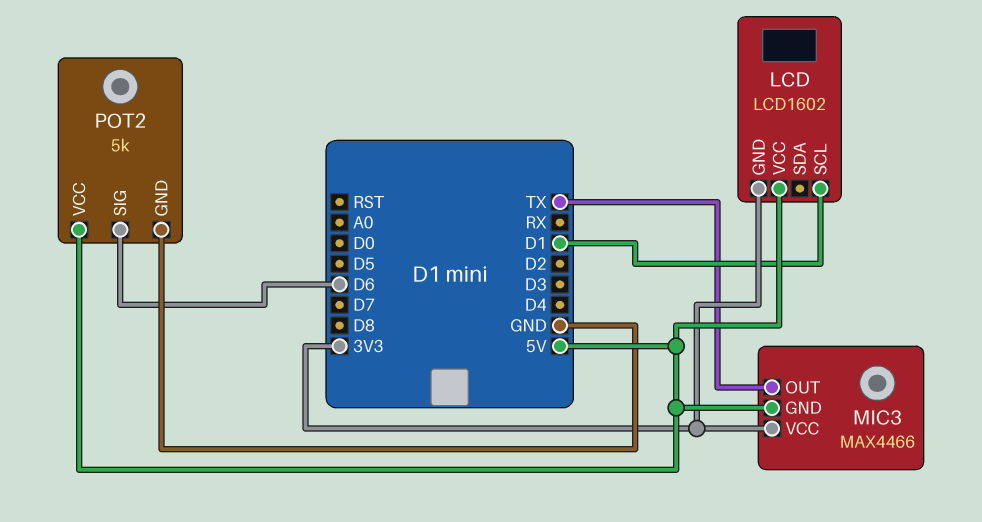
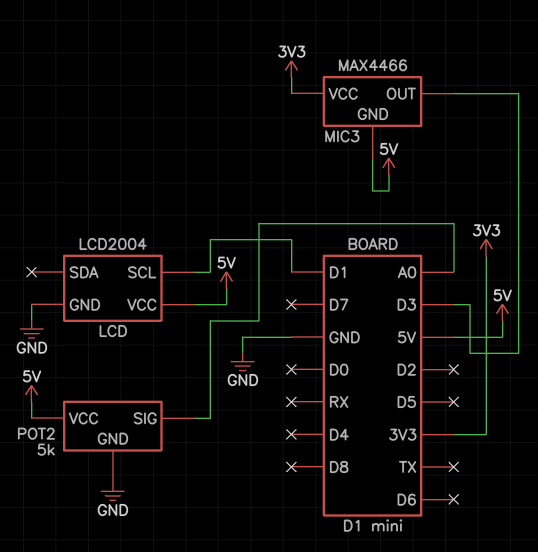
LCD: LCD1602 -> LCD2004
LCD pin GND: 3V3 -> GND
MIC3 pin OUT: TX -> D3
POT2 pin SIG: D6 -> A0

